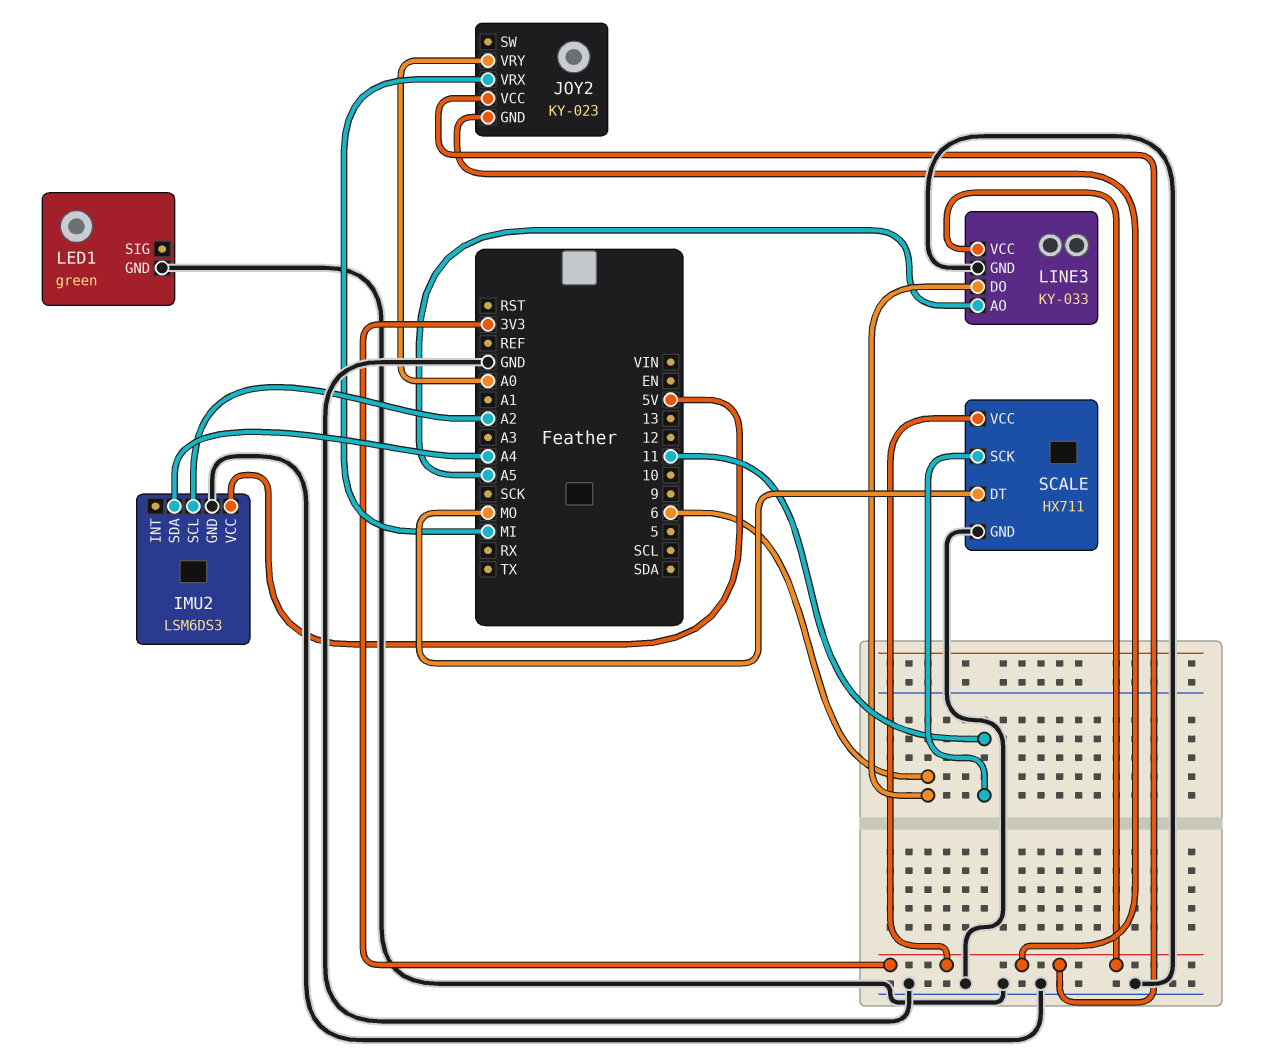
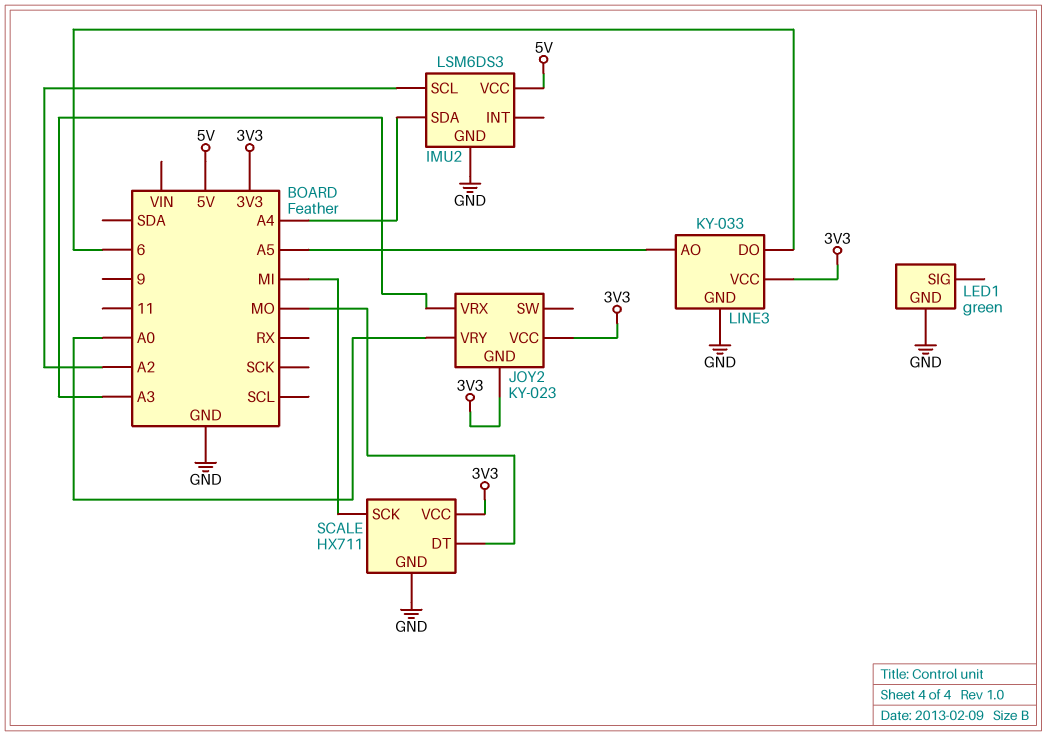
JOY2 pin VRX: MI -> A3
SCALE pin SCK: 11 -> MI

